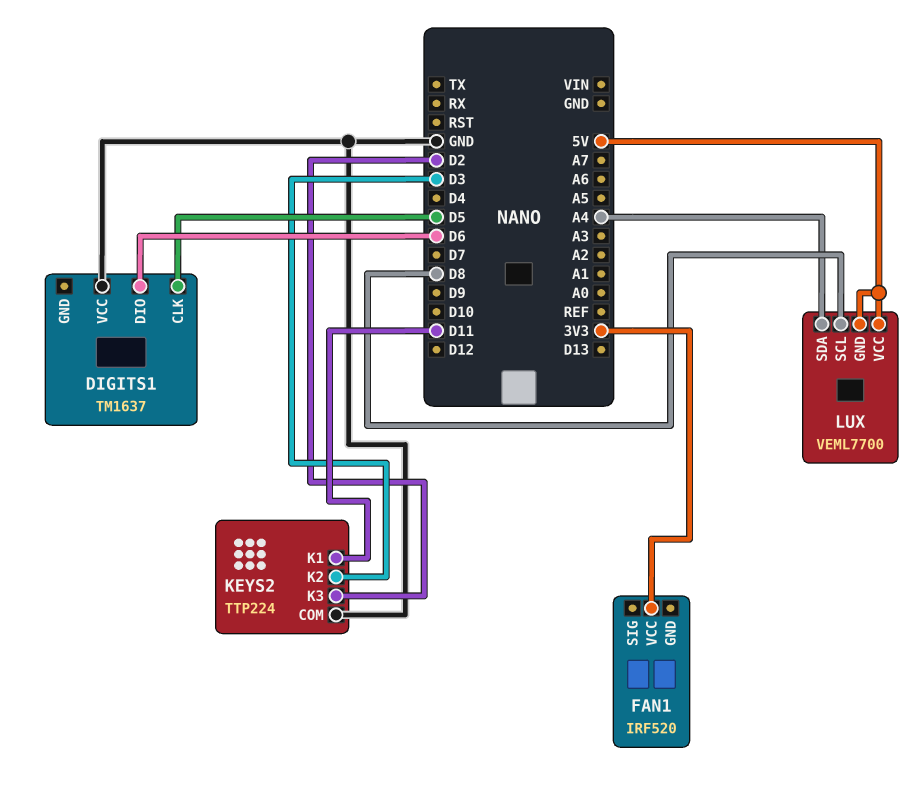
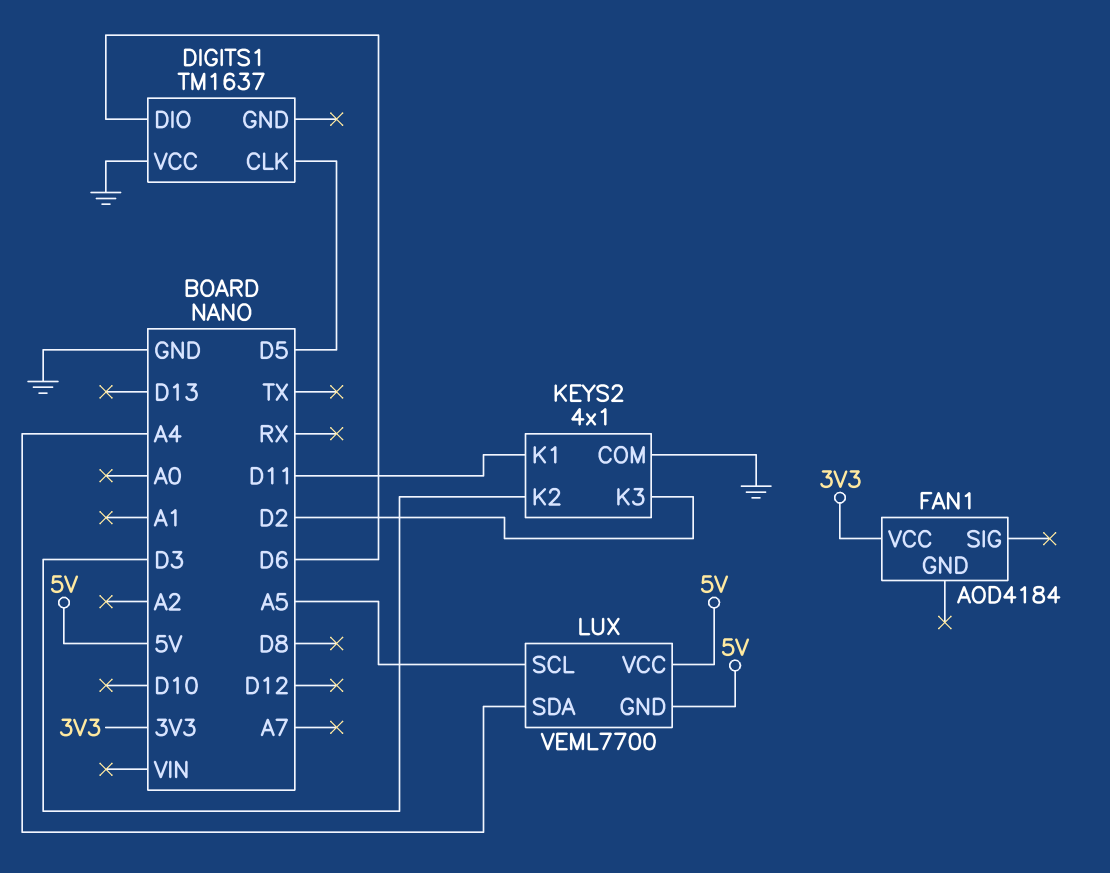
FAN1: IRF520 -> AOD4184
KEYS2: TTP224 -> 4x1
LUX pin SCL: D8 -> A5

